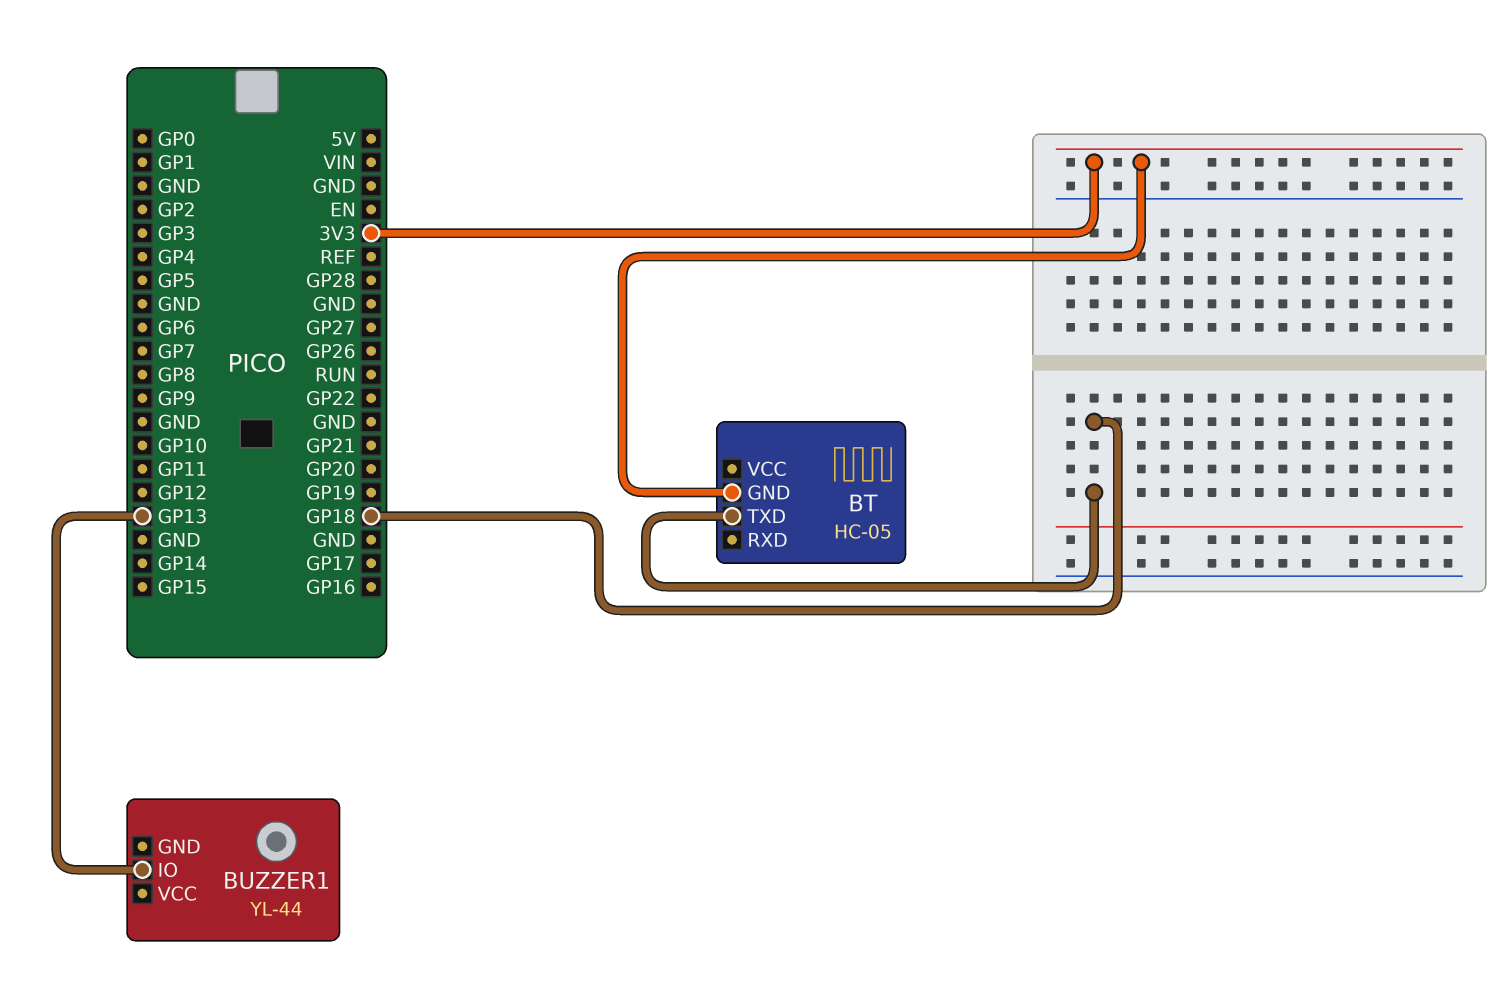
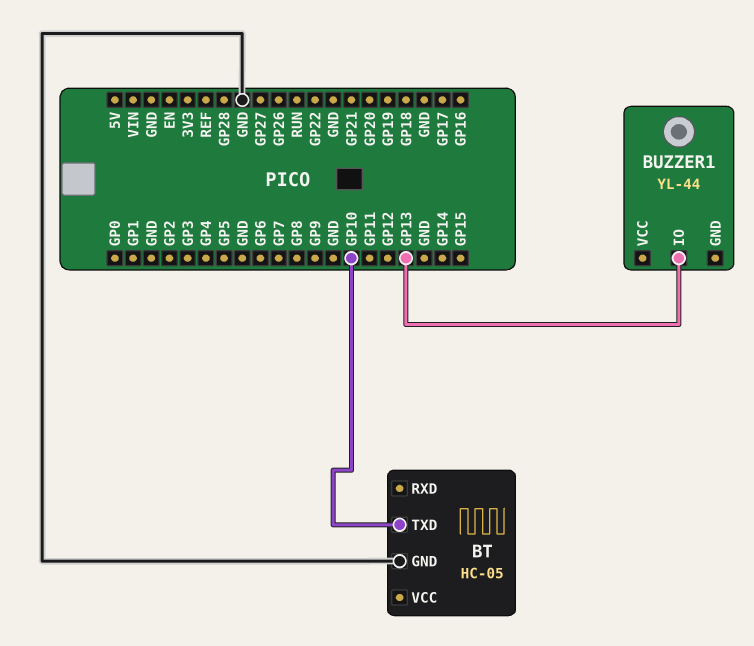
BT pin GND: 3V3 -> GND
BT pin TXD: GP18 -> GP10

